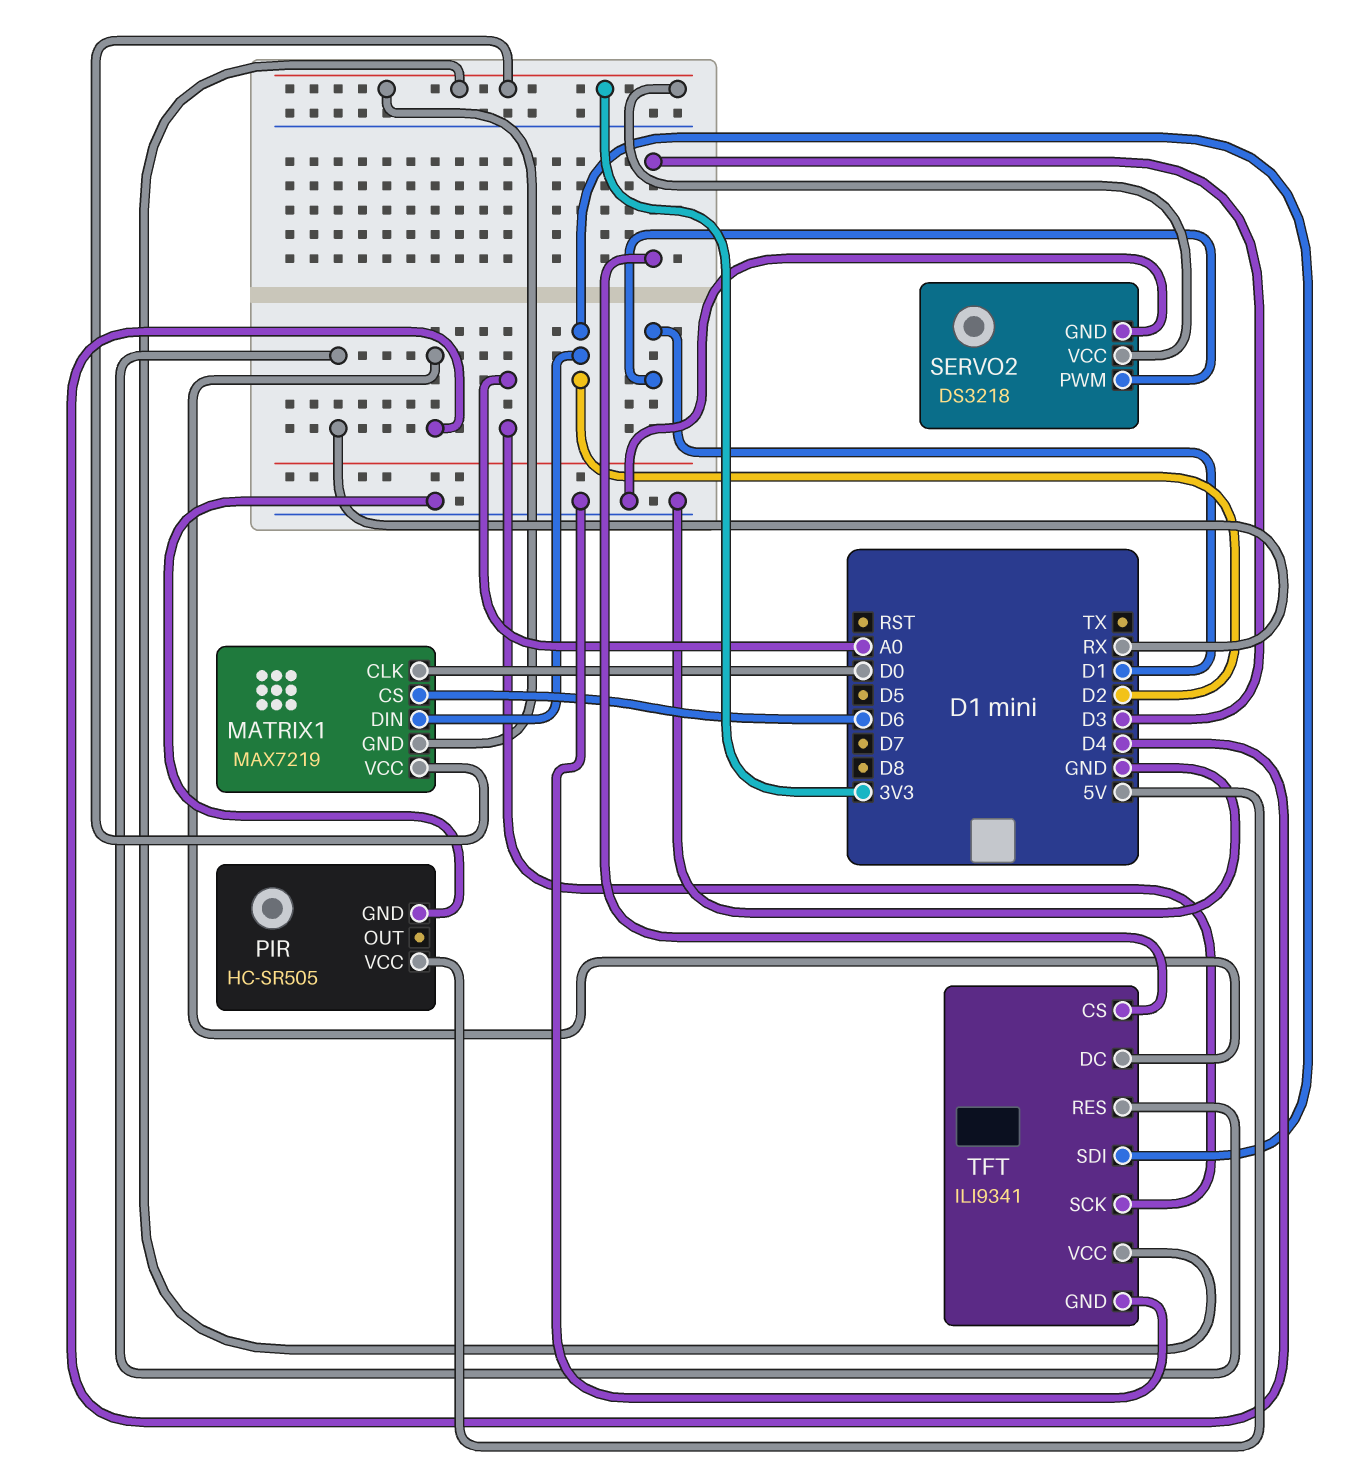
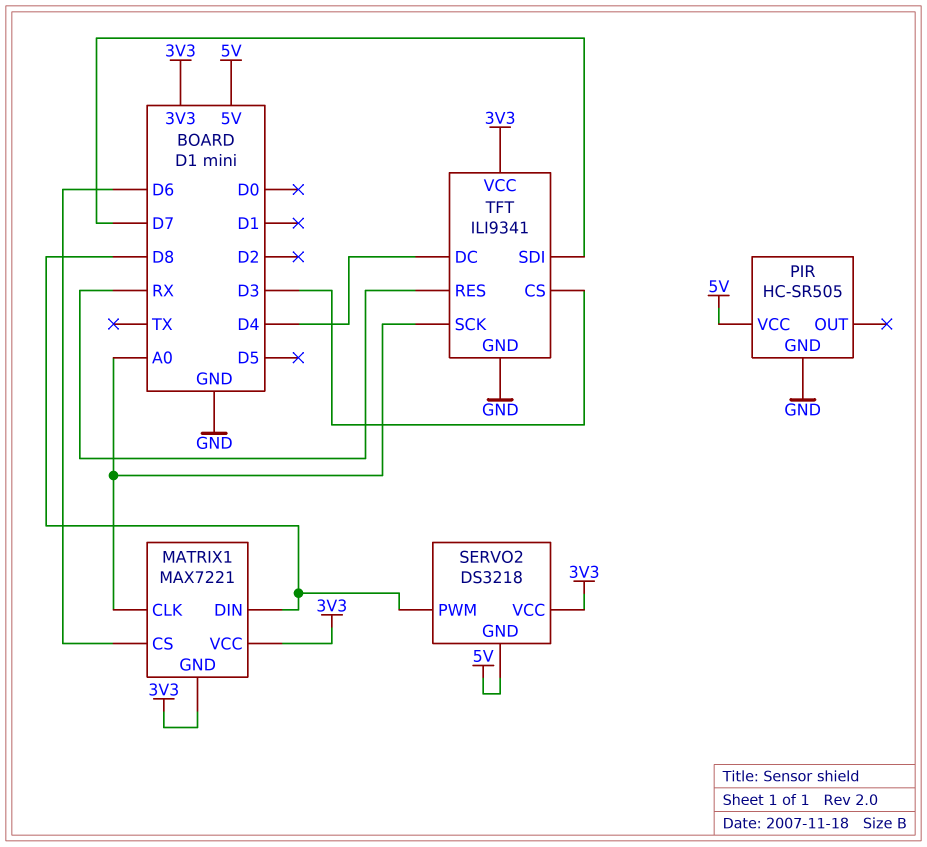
MATRIX1: MAX7219 -> MAX7221
MATRIX1 pin CLK: D0 -> A0
MATRIX1 pin DIN: D2 -> D8
SERVO2 pin GND: GND -> 5V
SERVO2 pin PWM: D1 -> D8
TFT pin SDI: D2 -> D7

